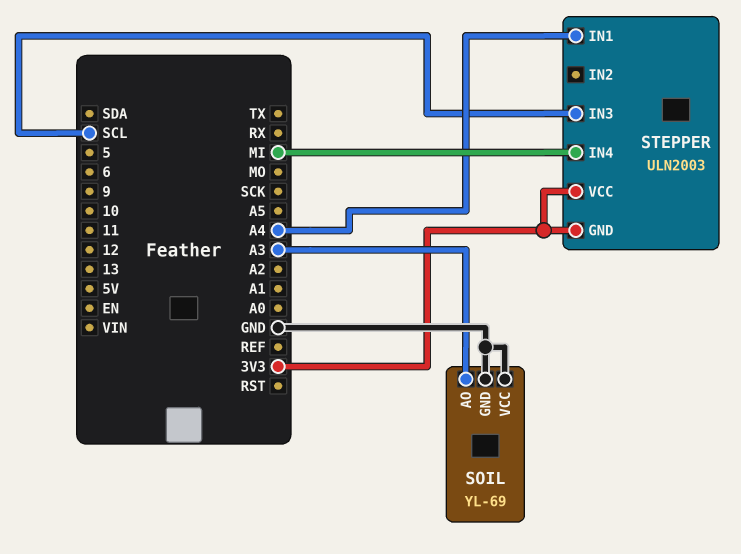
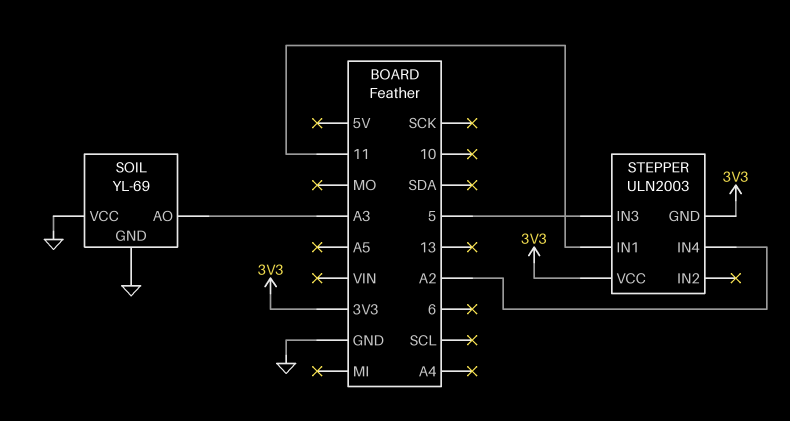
STEPPER pin IN1: A4 -> 11
STEPPER pin IN3: SCL -> 5
STEPPER pin IN4: MI -> A2

